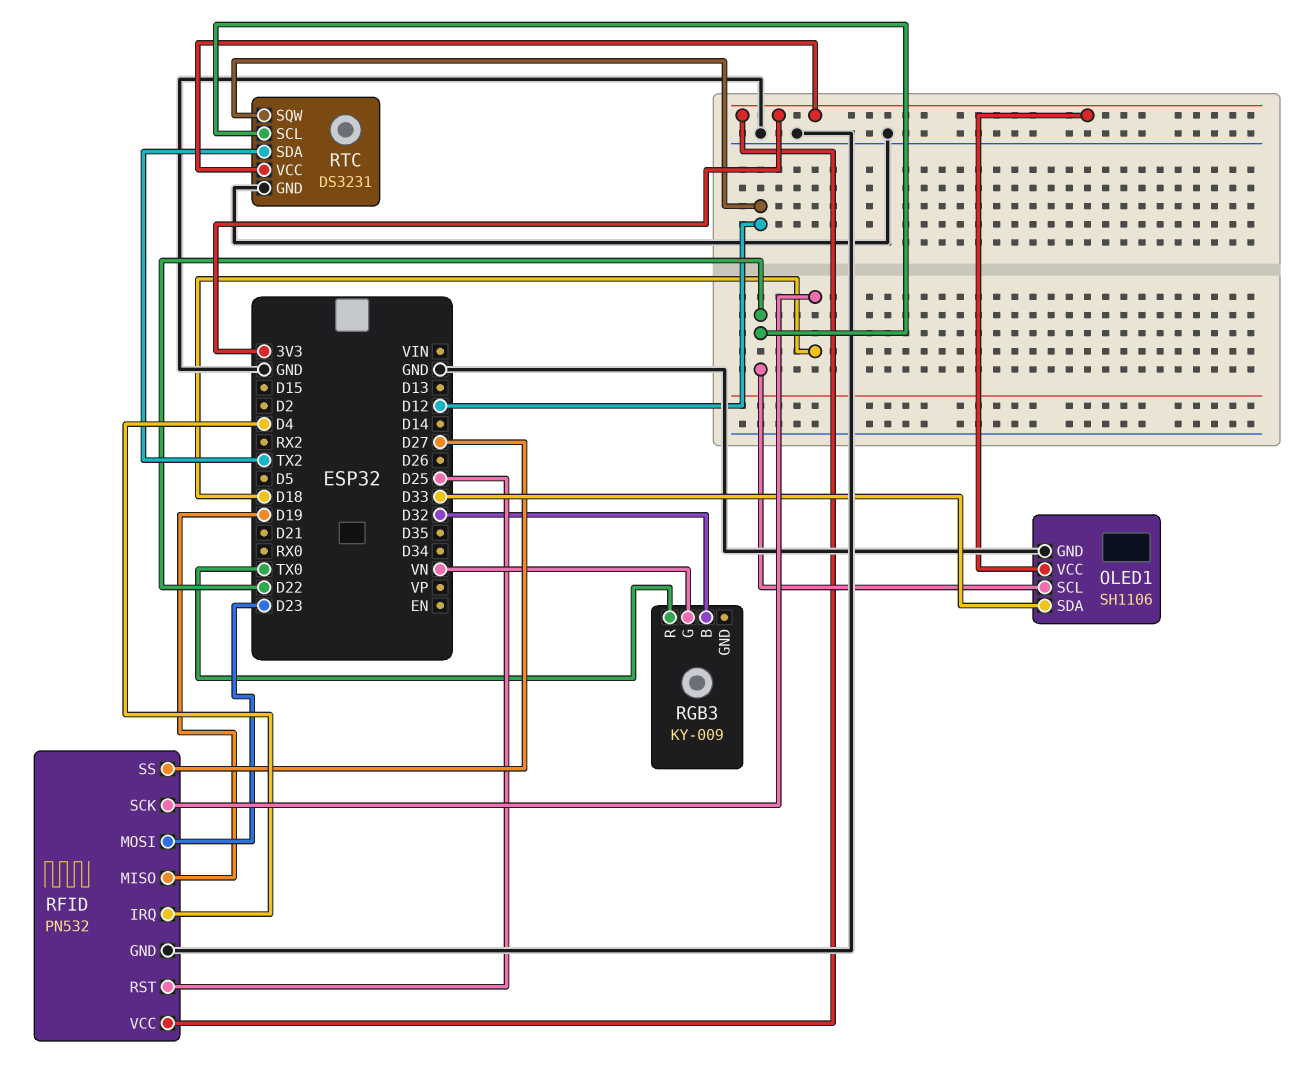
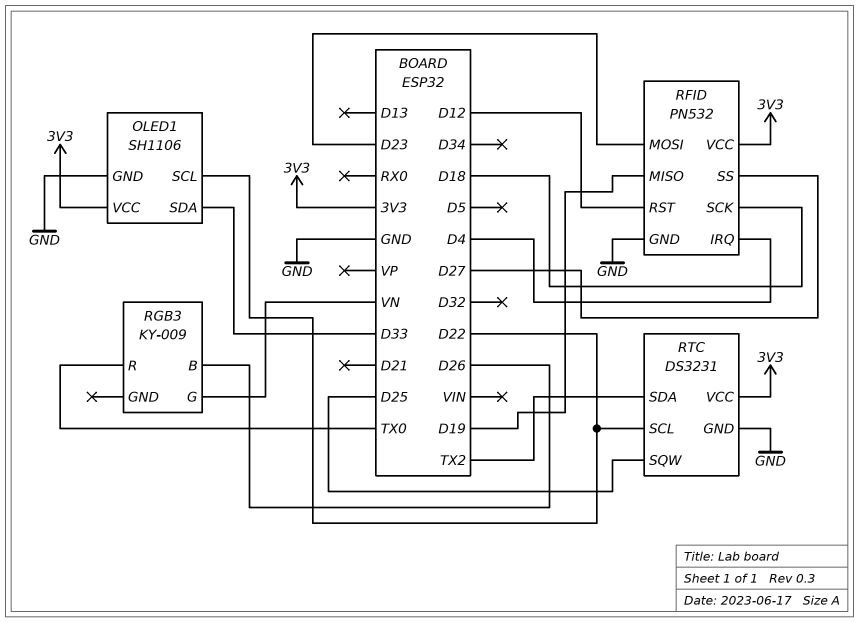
RFID pin RST: D25 -> D12
RGB3 pin B: D32 -> D26
RTC pin SQW: D12 -> D25

